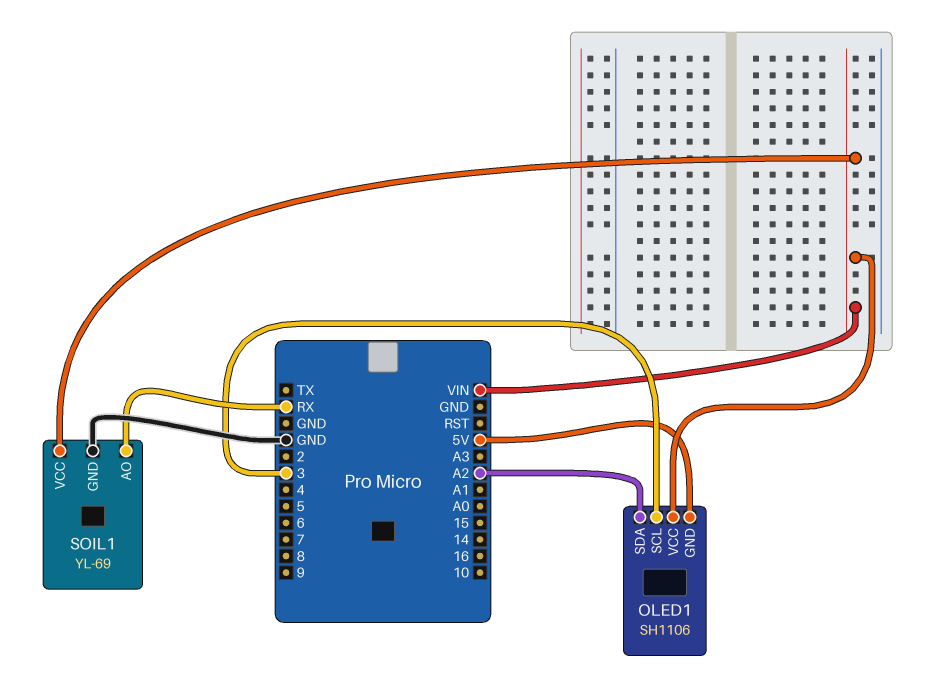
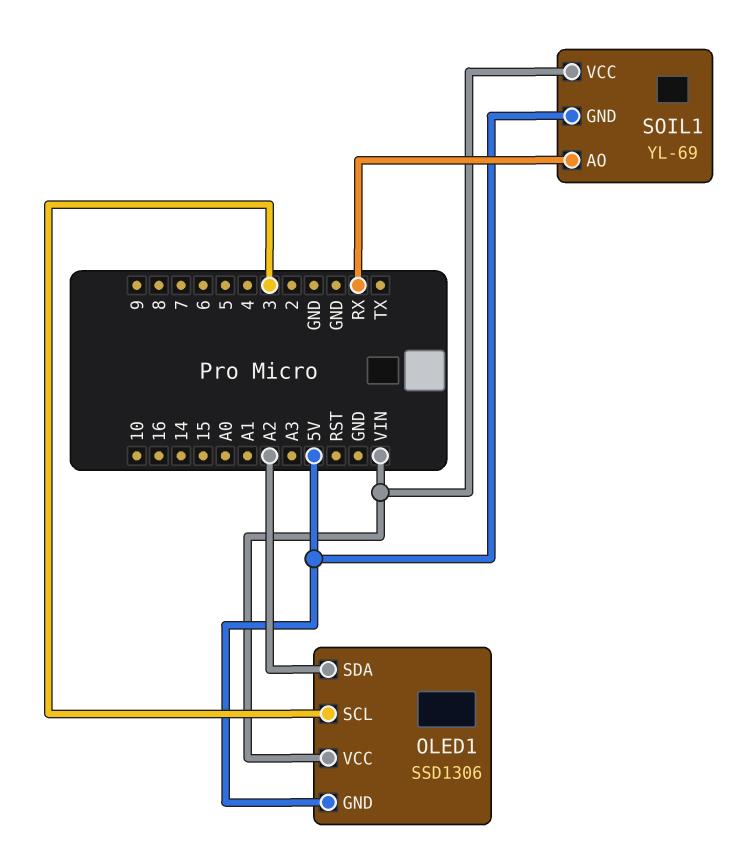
OLED1: SH1106 -> SSD1306
SOIL1 pin GND: GND -> 5V

